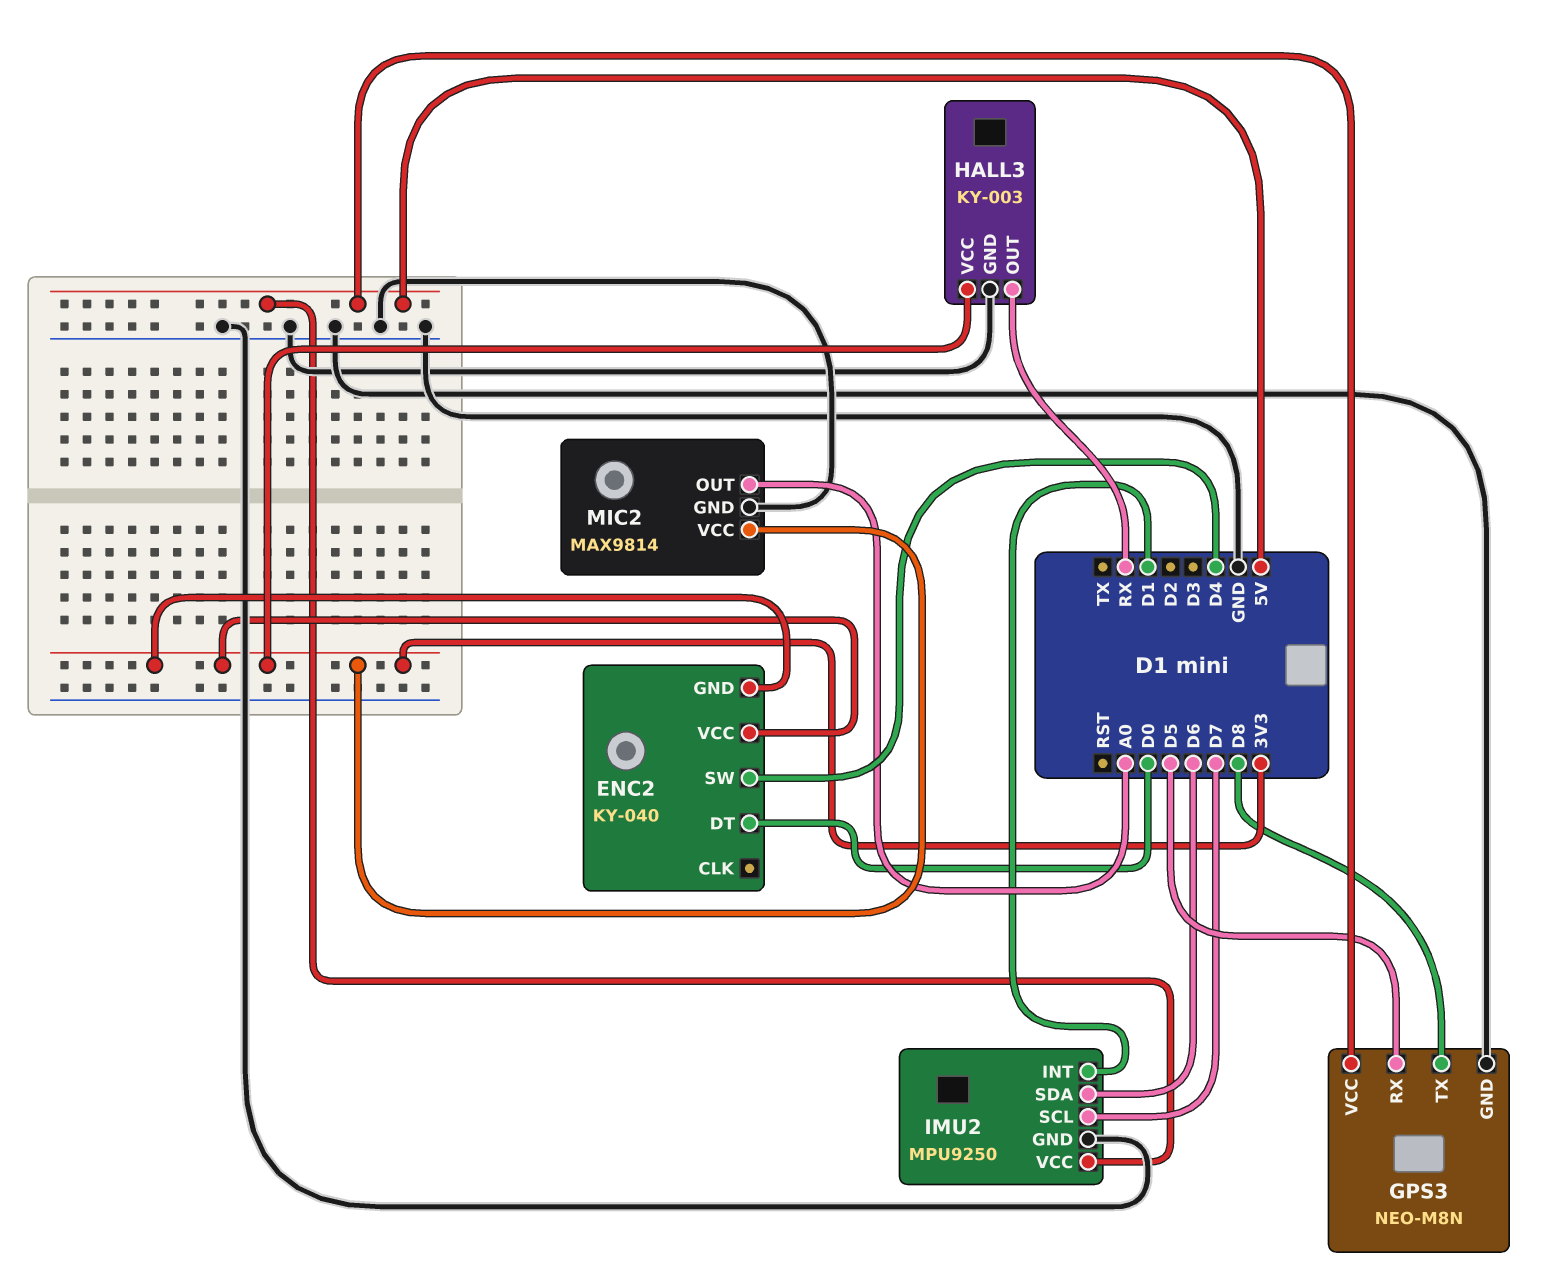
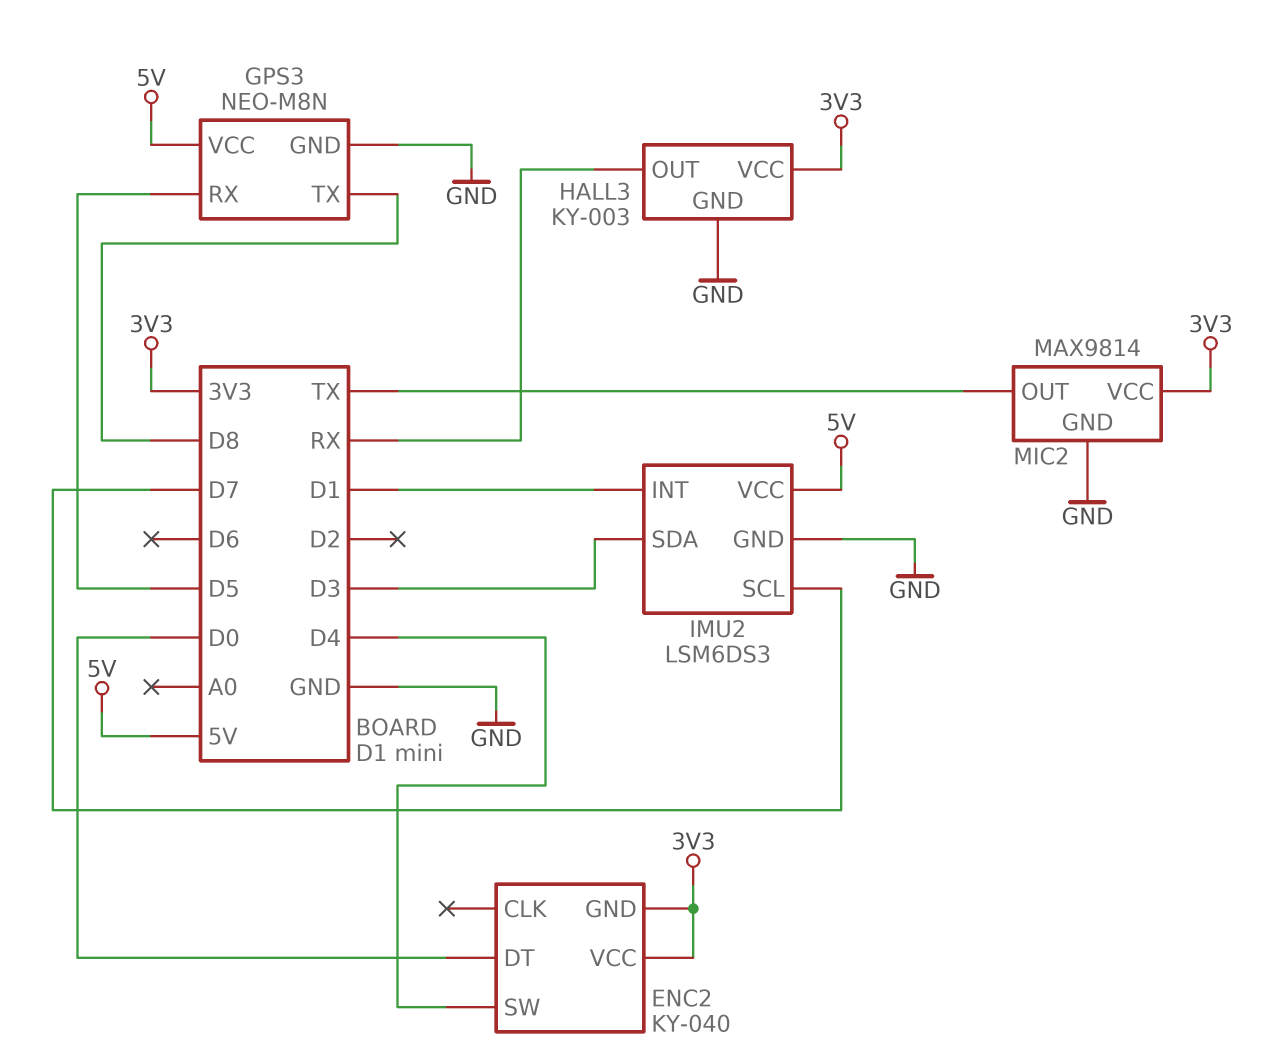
IMU2: MPU9250 -> LSM6DS3
IMU2 pin SDA: D6 -> D3
MIC2 pin OUT: A0 -> TX

